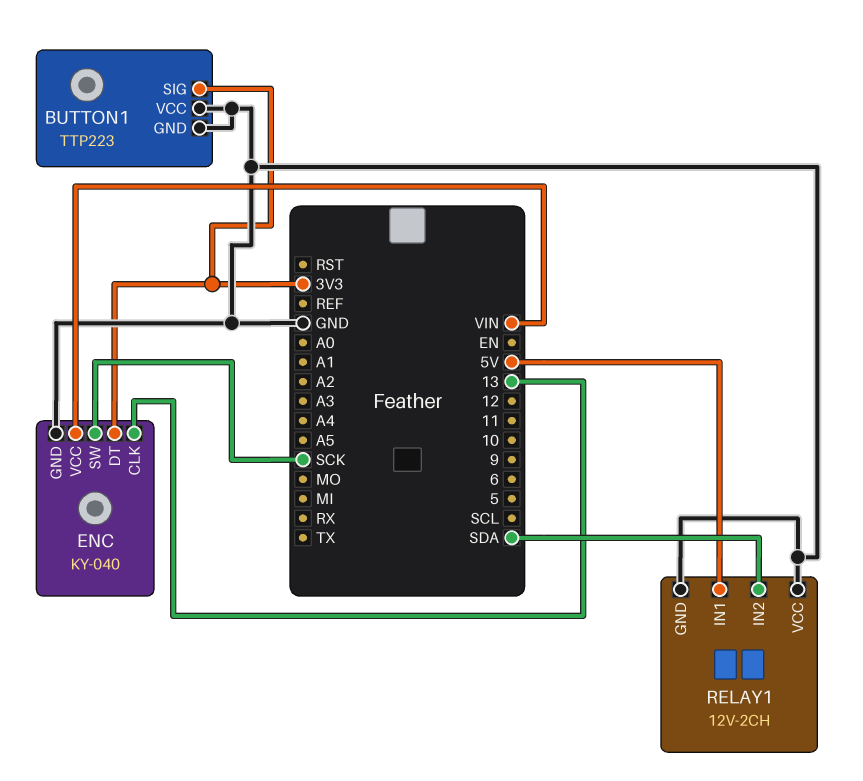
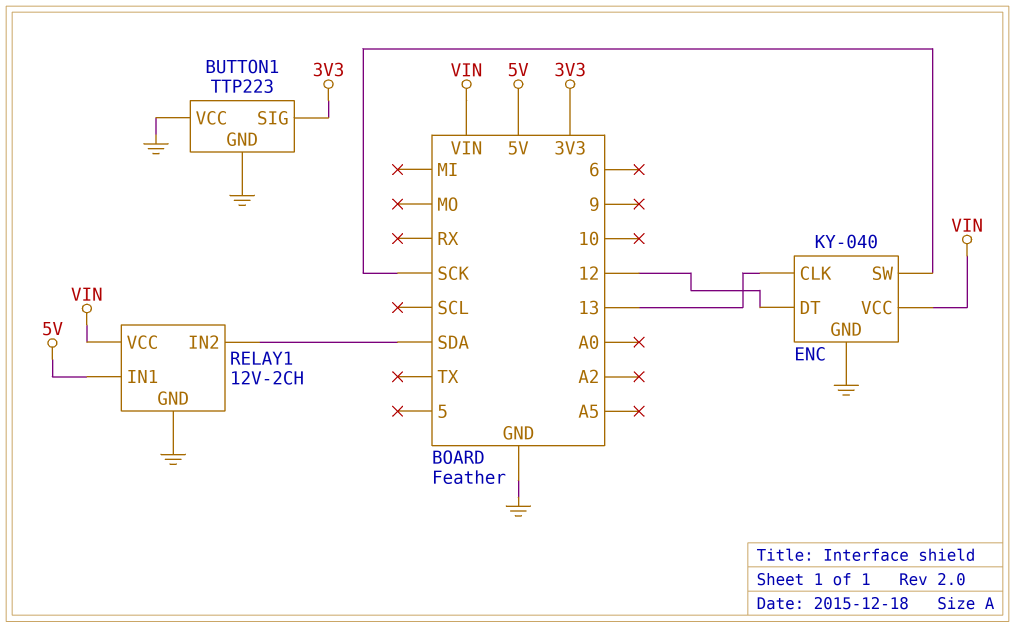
ENC pin DT: 3V3 -> 12
RELAY1 pin VCC: GND -> VIN

